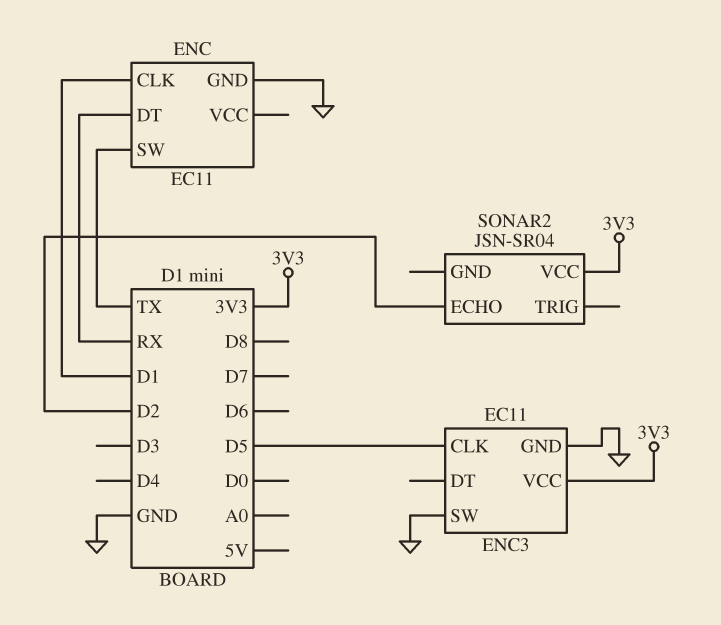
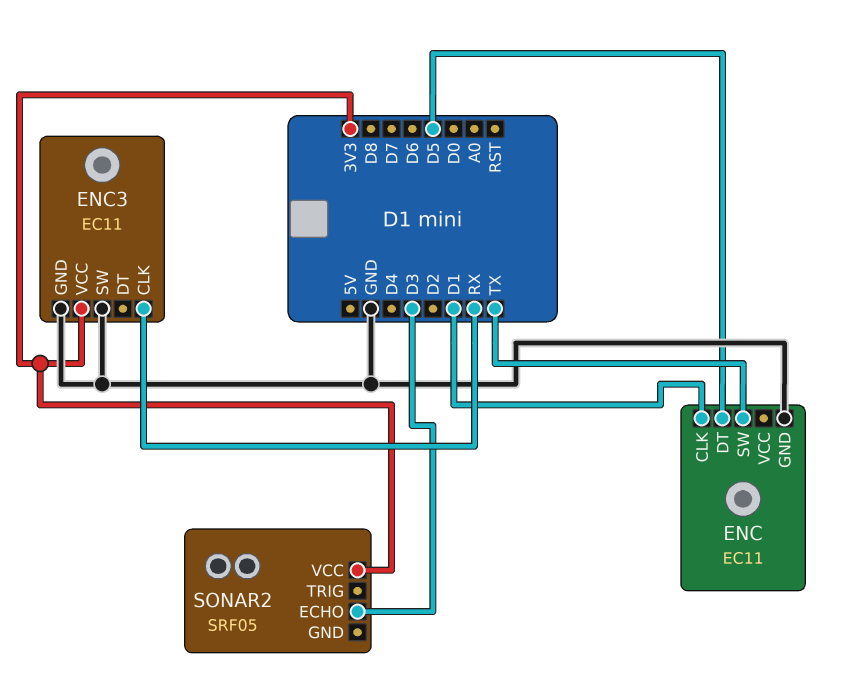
ENC pin DT: RX -> D5
ENC3 pin CLK: D5 -> RX
SONAR2: JSN-SR04 -> SRF05
SONAR2 pin ECHO: D2 -> D3

